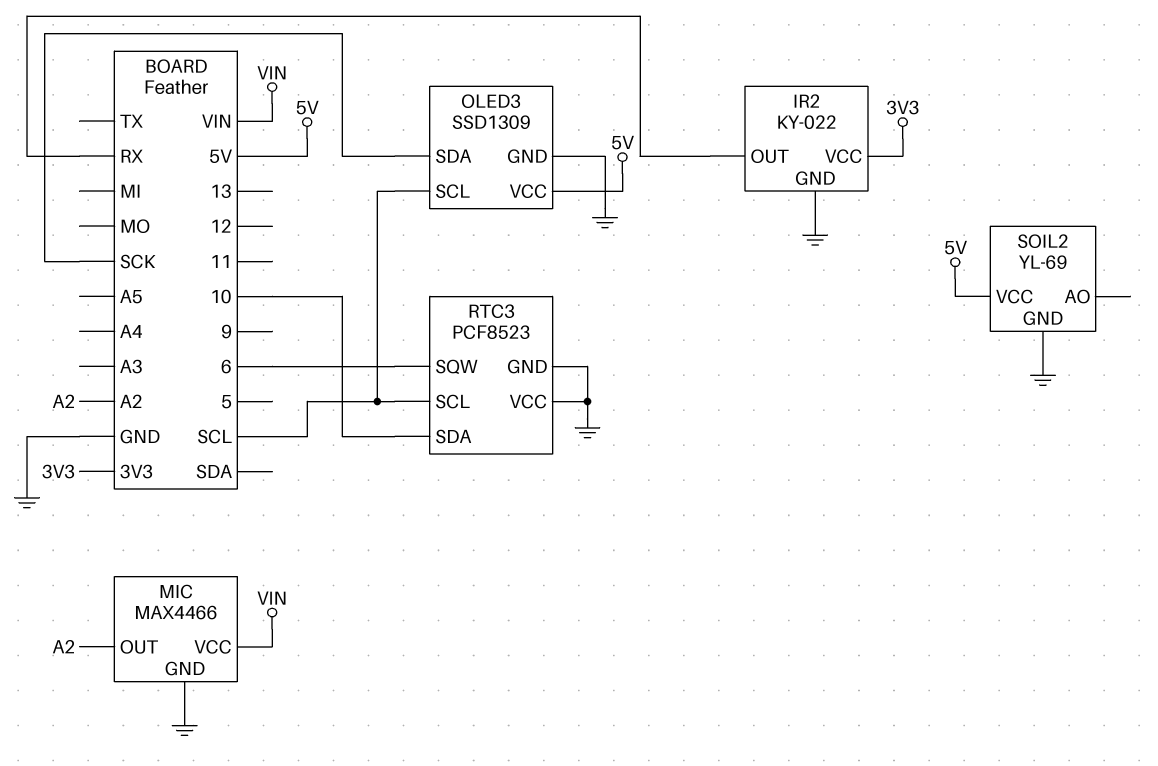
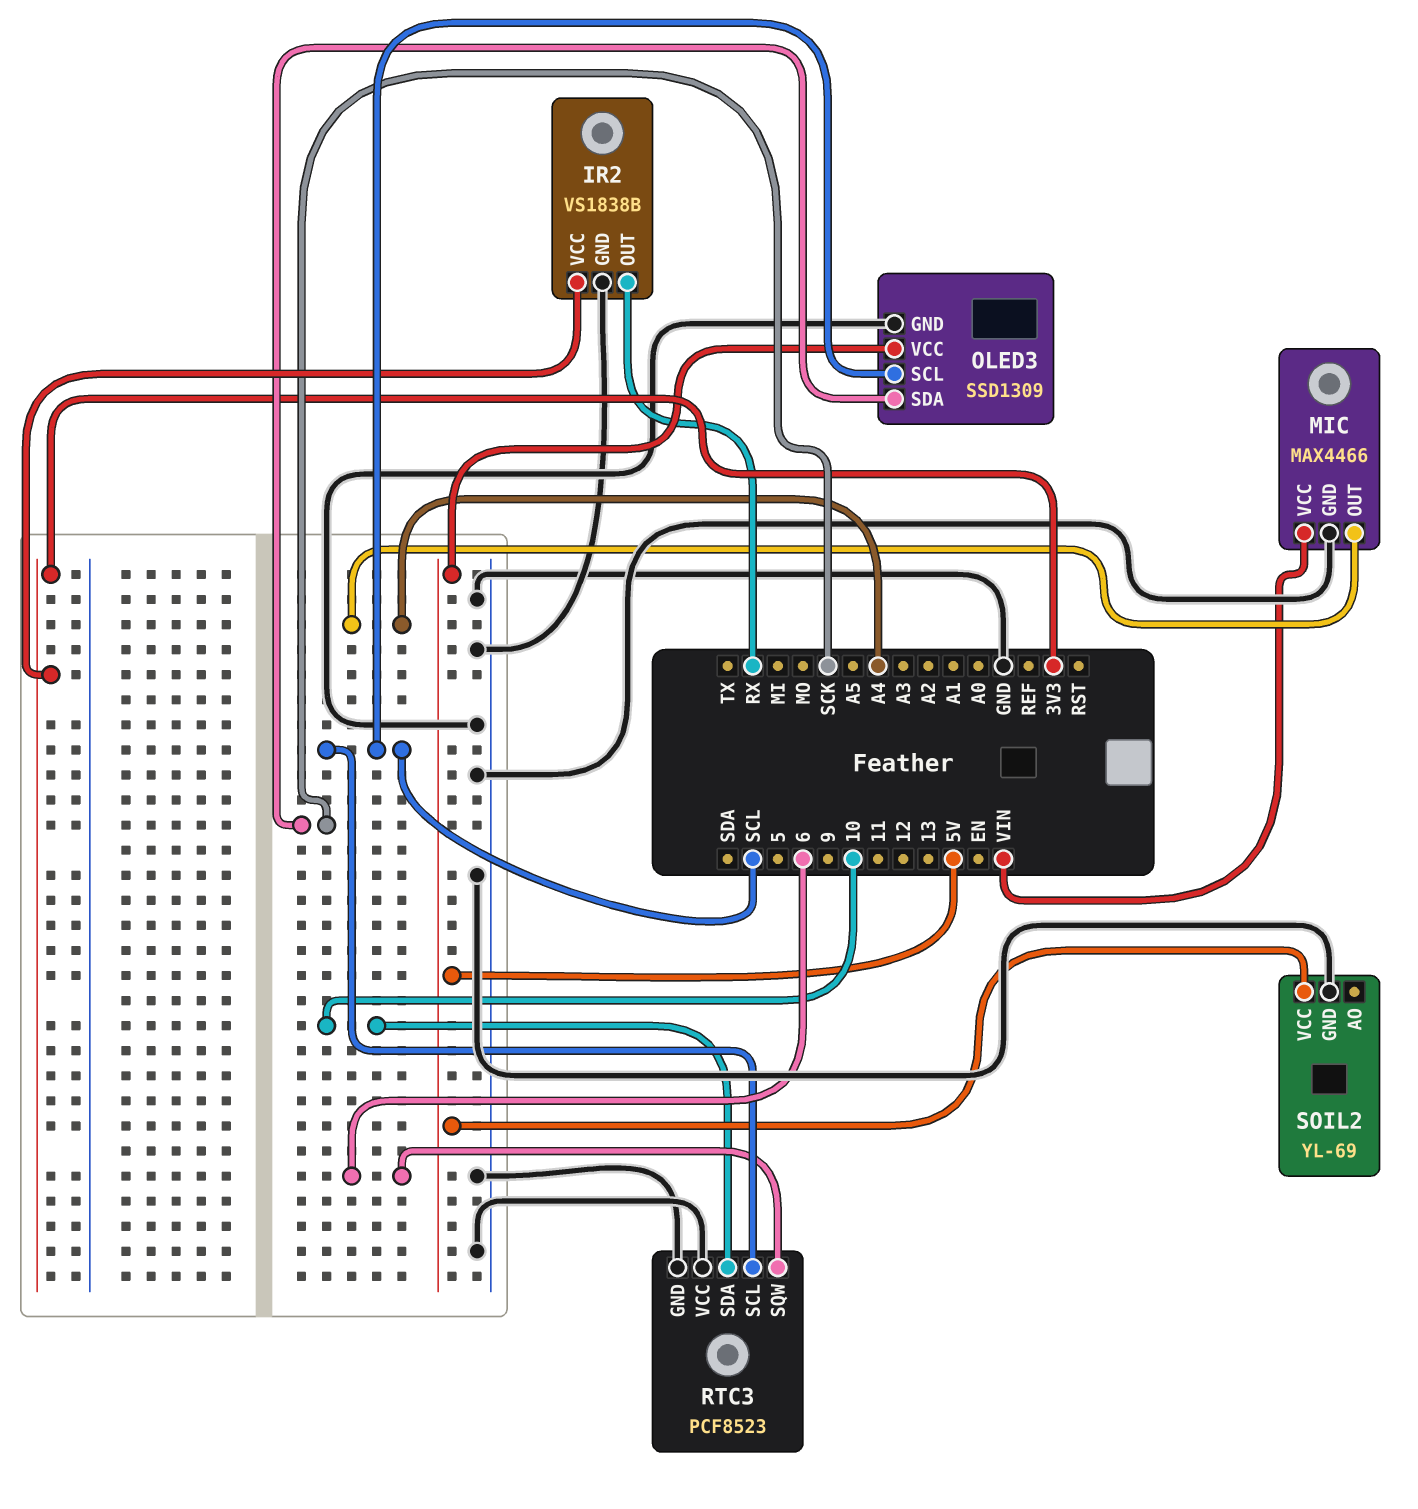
IR2: KY-022 -> VS1838B
MIC pin OUT: A2 -> A4

